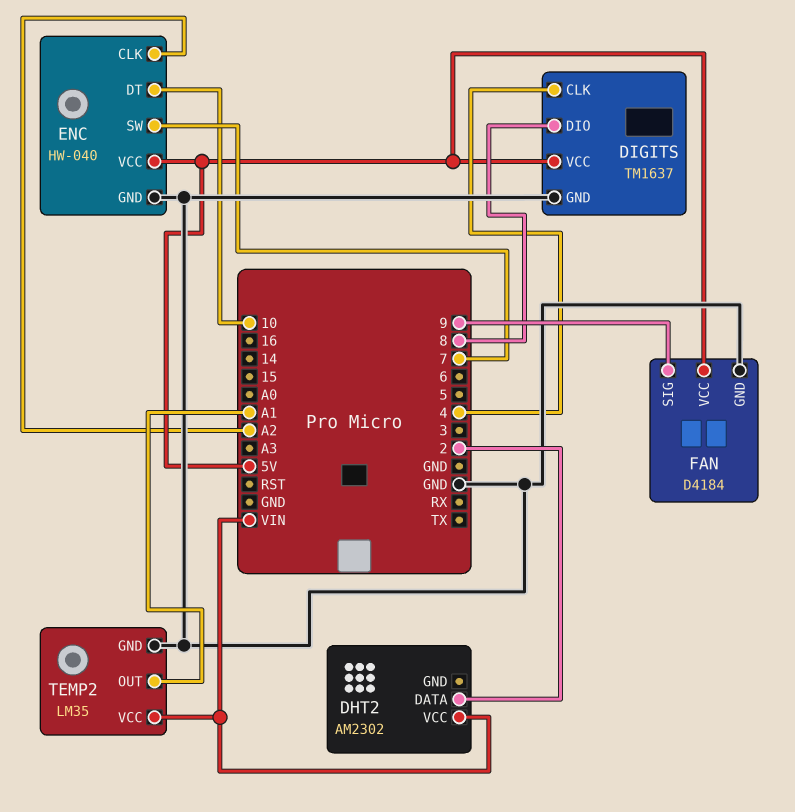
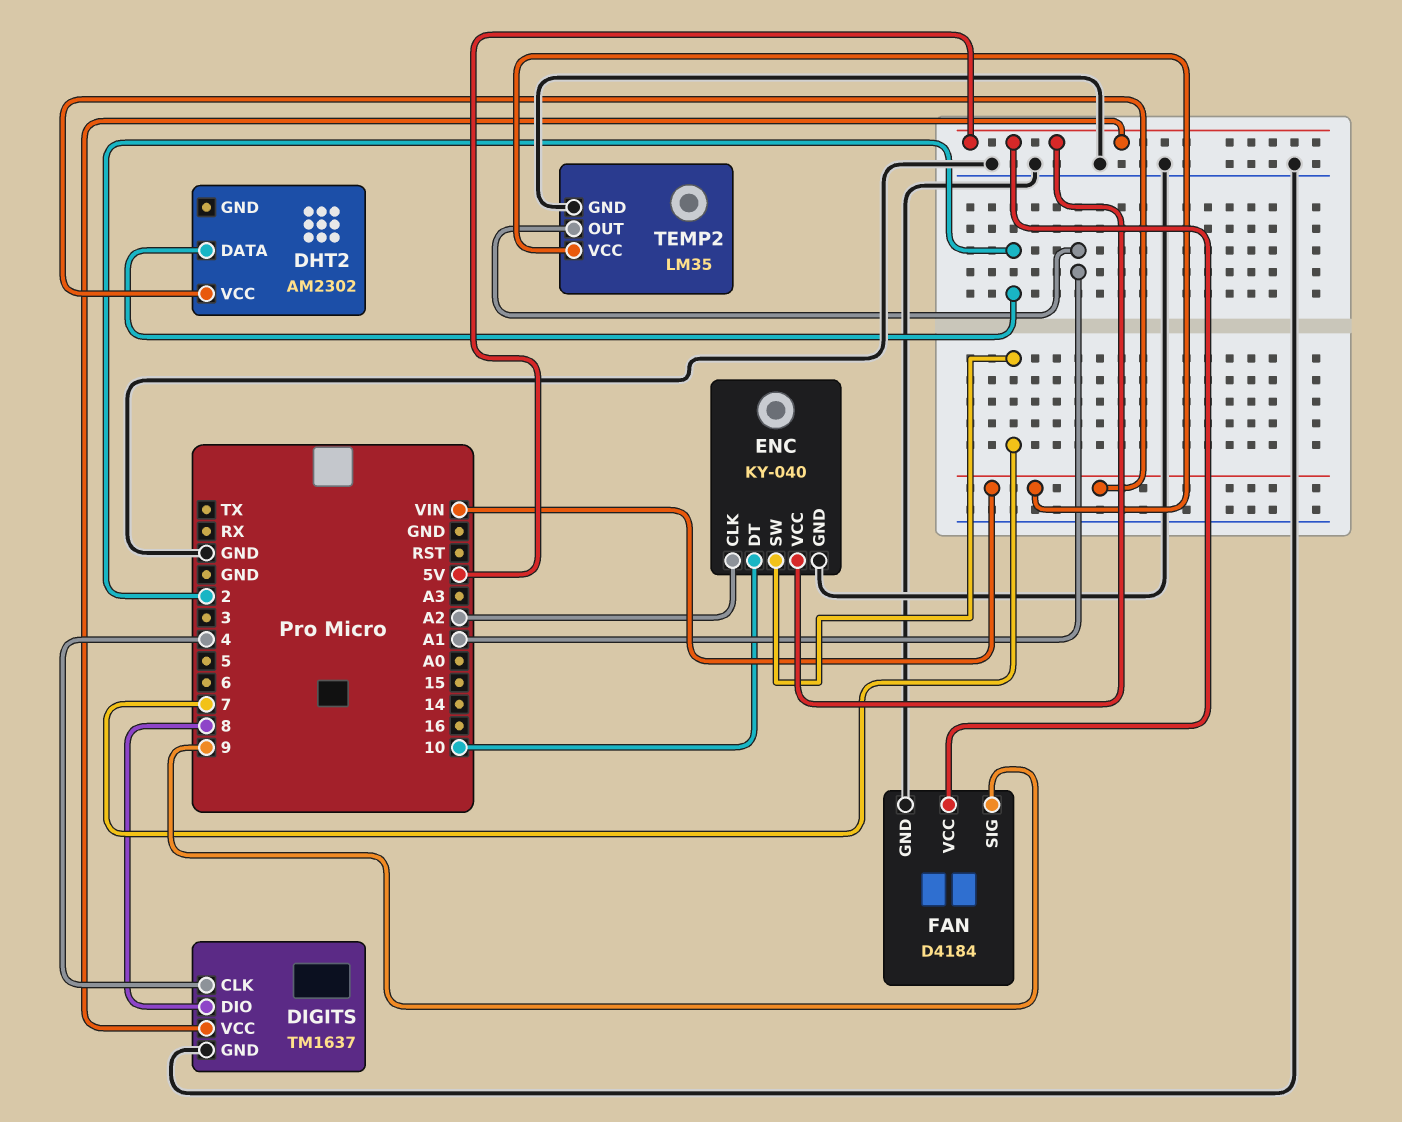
ENC: HW-040 -> KY-040

